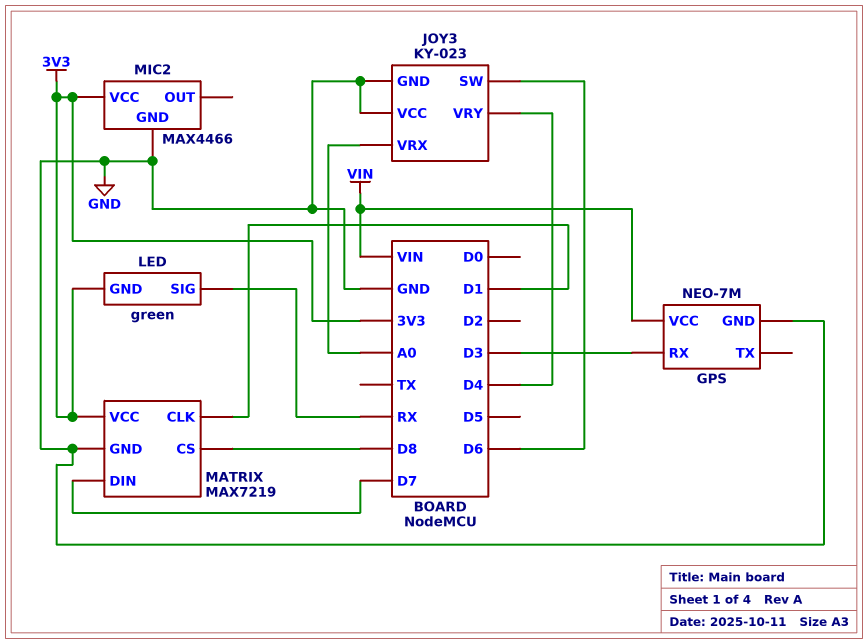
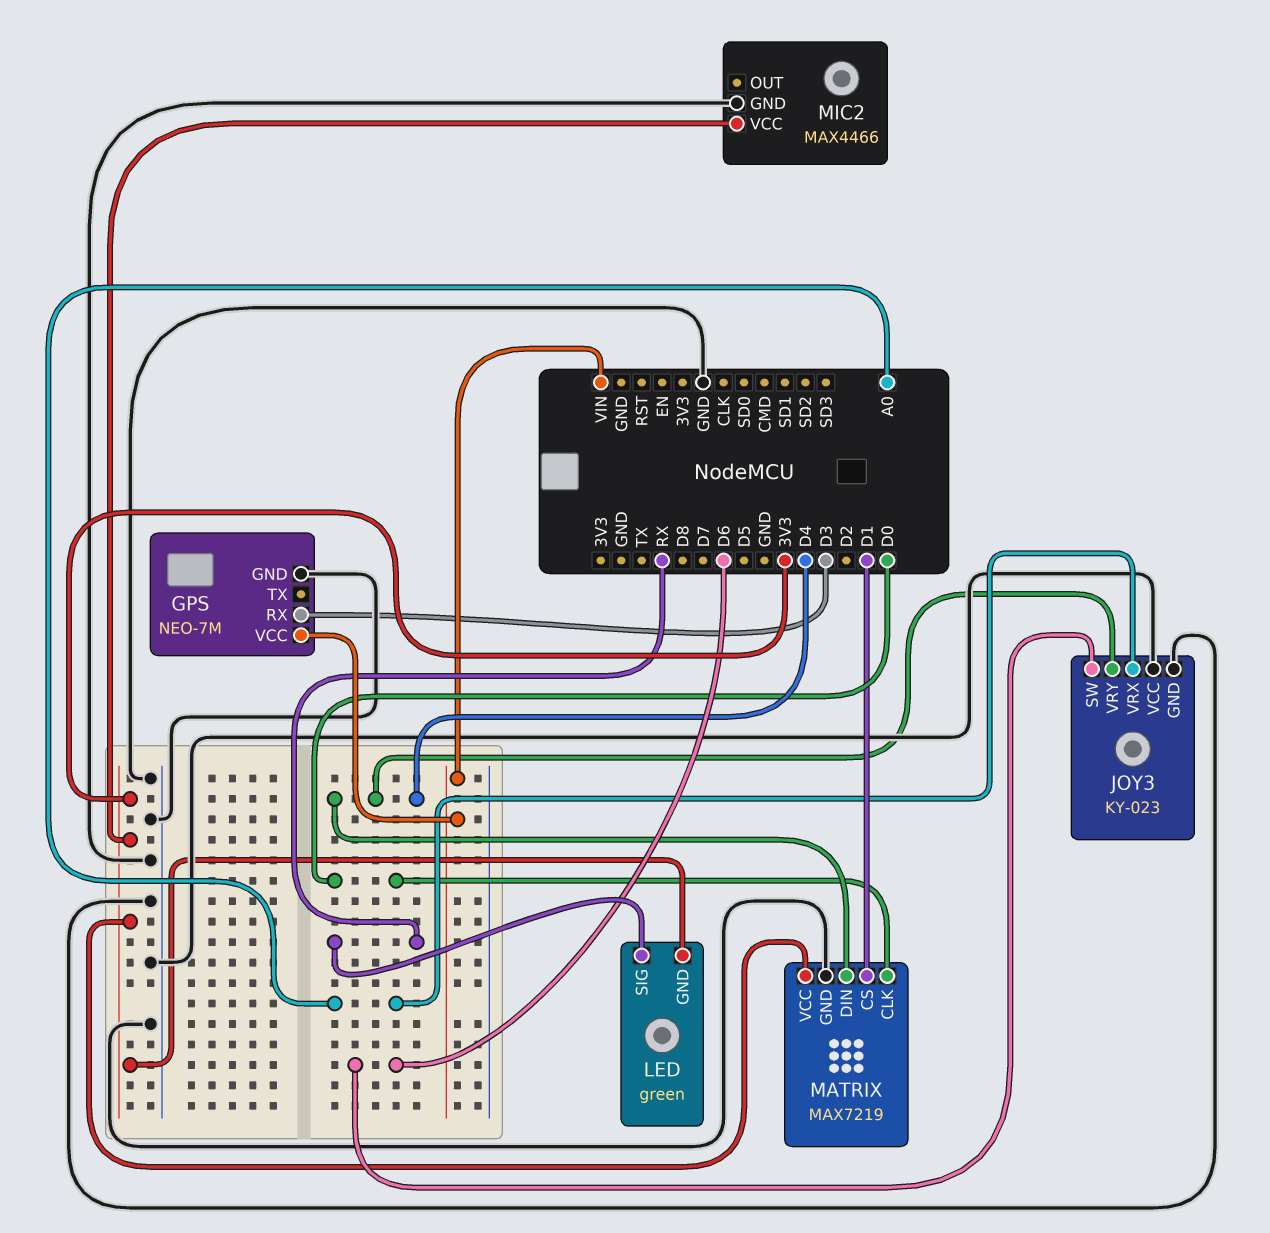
MATRIX pin CLK: D1 -> D0
MATRIX pin CS: D8 -> D1
MATRIX pin DIN: D7 -> D4

